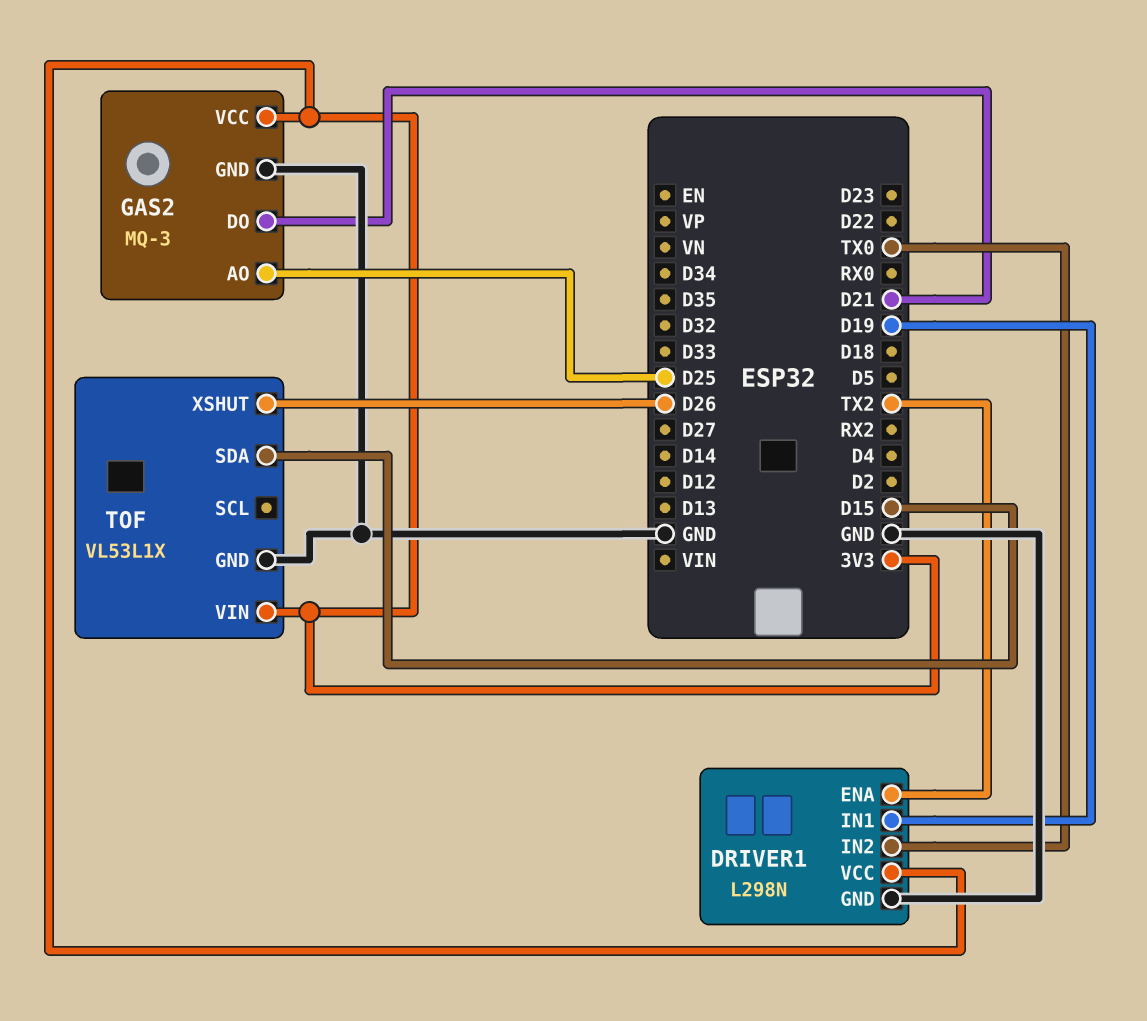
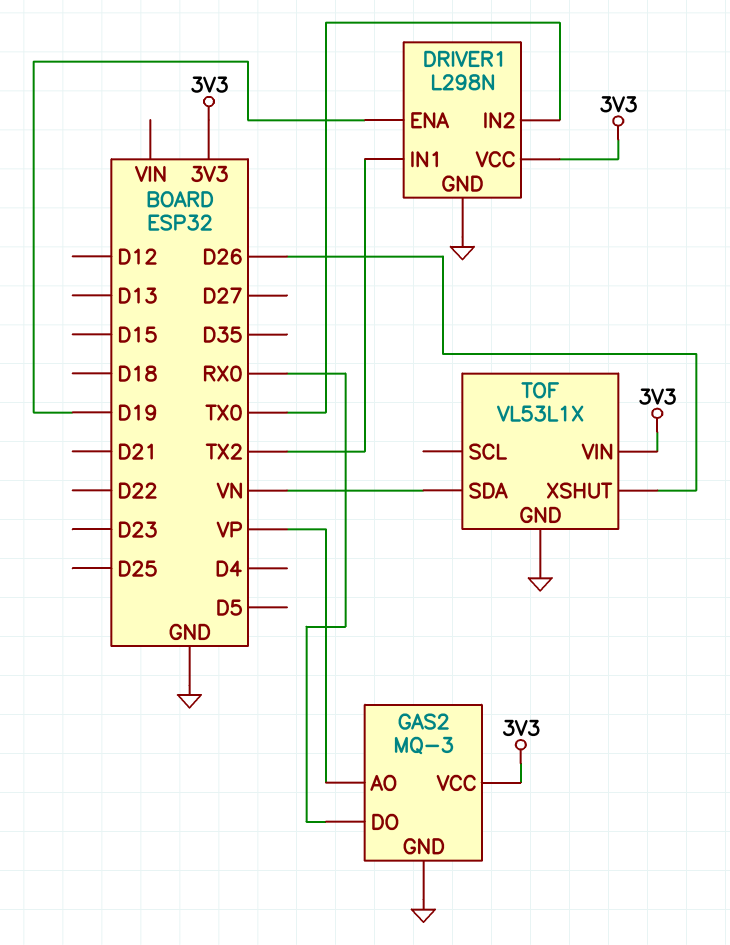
DRIVER1 pin ENA: TX2 -> D19
DRIVER1 pin IN1: D19 -> TX2
GAS2 pin AO: D25 -> VP
GAS2 pin DO: D21 -> RX0
TOF pin SDA: D15 -> VN

